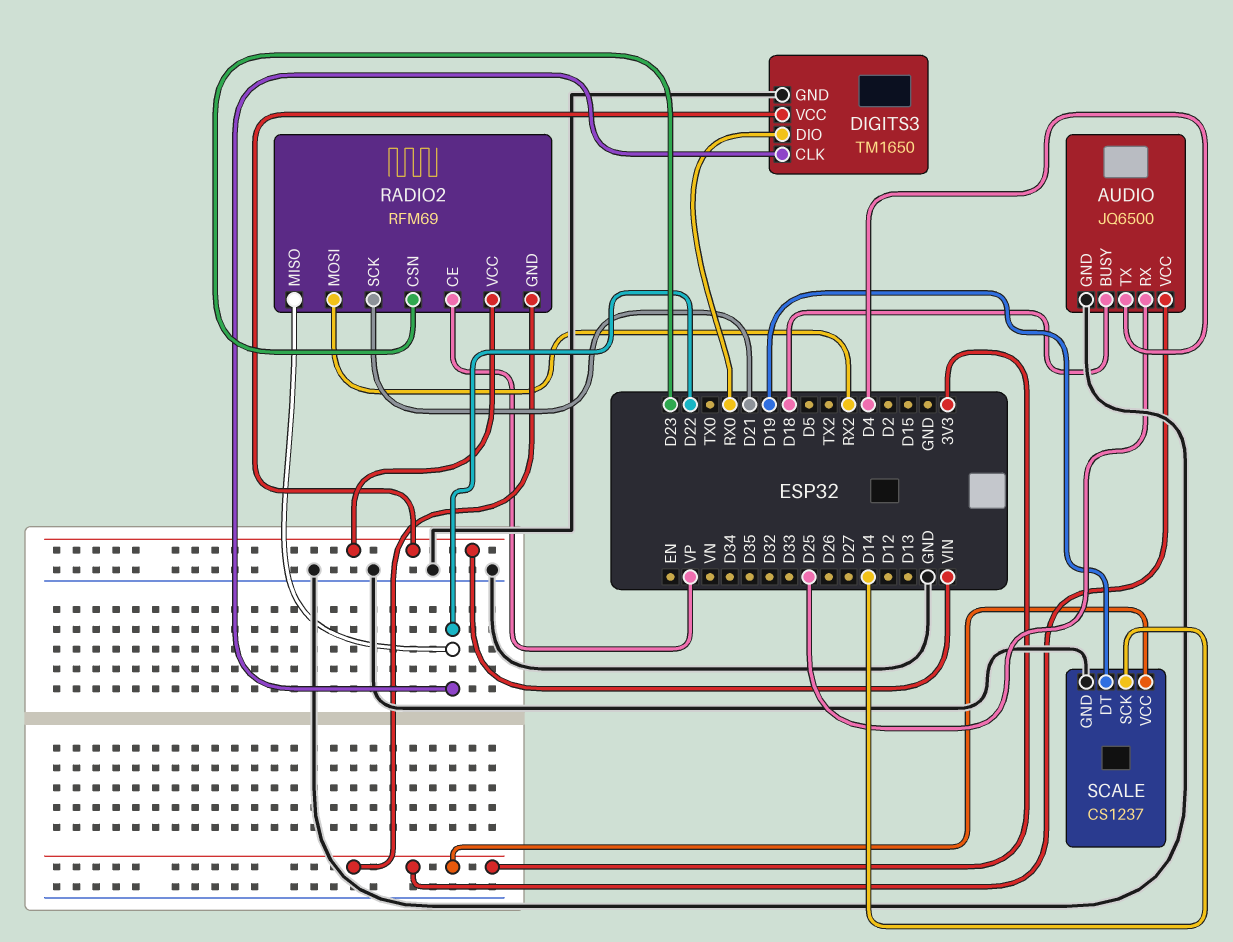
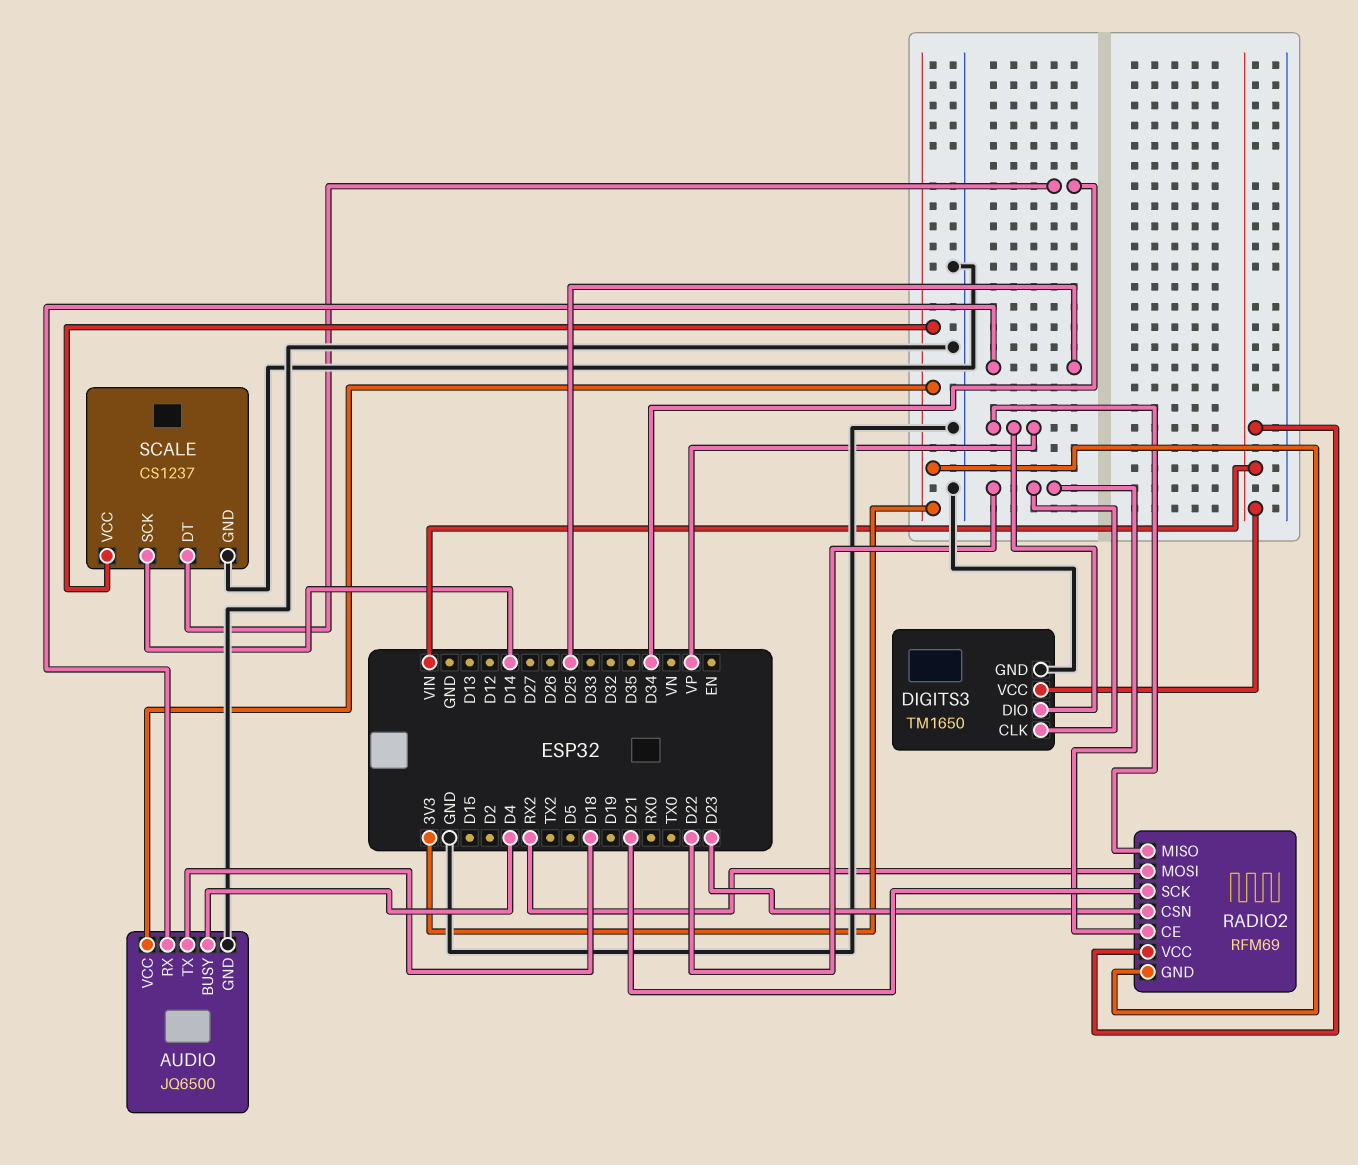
AUDIO pin BUSY: D18 -> D4
AUDIO pin TX: D4 -> D18
DIGITS3 pin DIO: RX0 -> VP
RADIO2 pin CE: VP -> D22
RADIO2 pin MISO: D22 -> VP
SCALE pin DT: D19 -> D34

